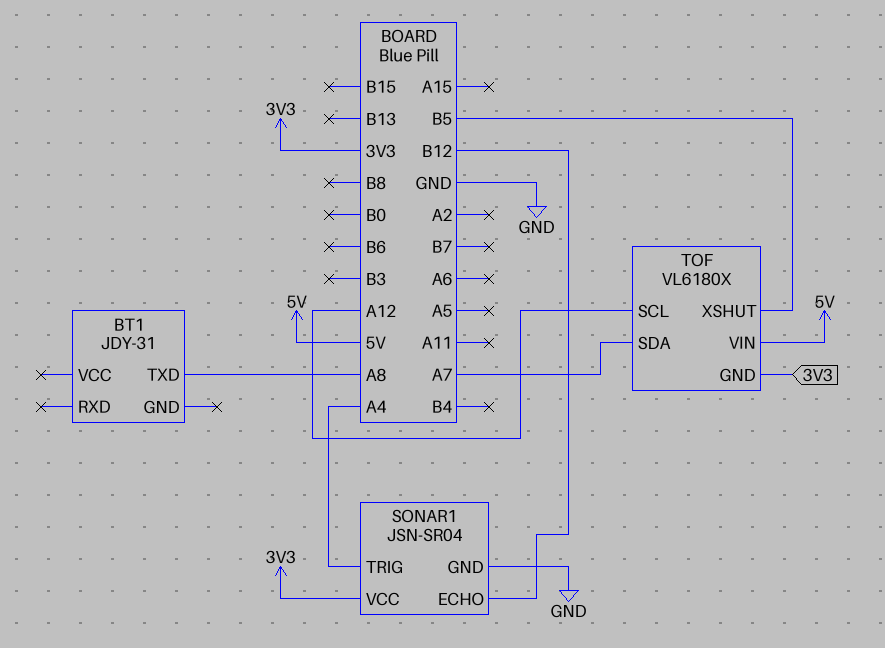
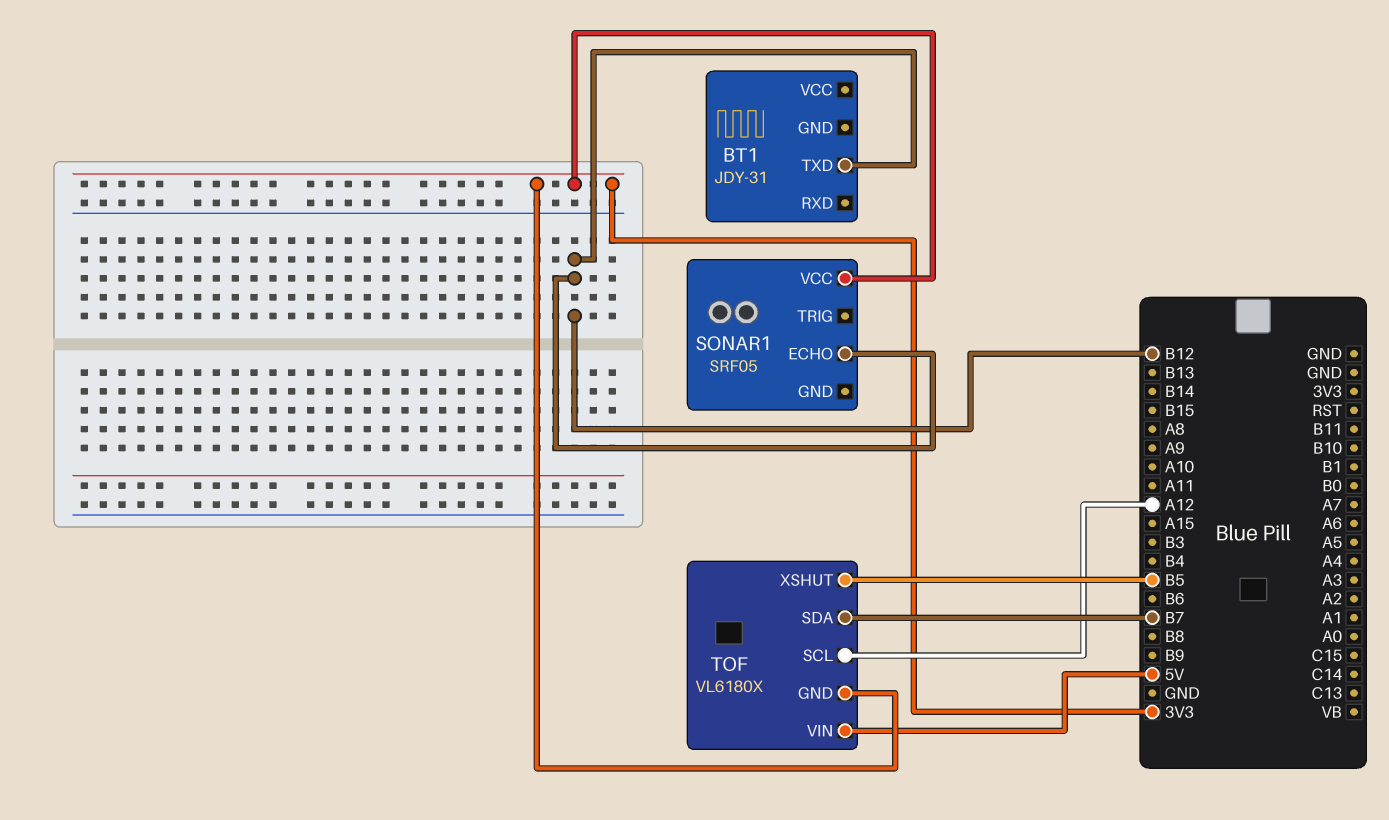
BT1 pin TXD: A8 -> B12
SONAR1: JSN-SR04 -> SRF05
SONAR1 pin GND: GND -> none
SONAR1 pin TRIG: A4 -> none
TOF pin SDA: A7 -> B7

